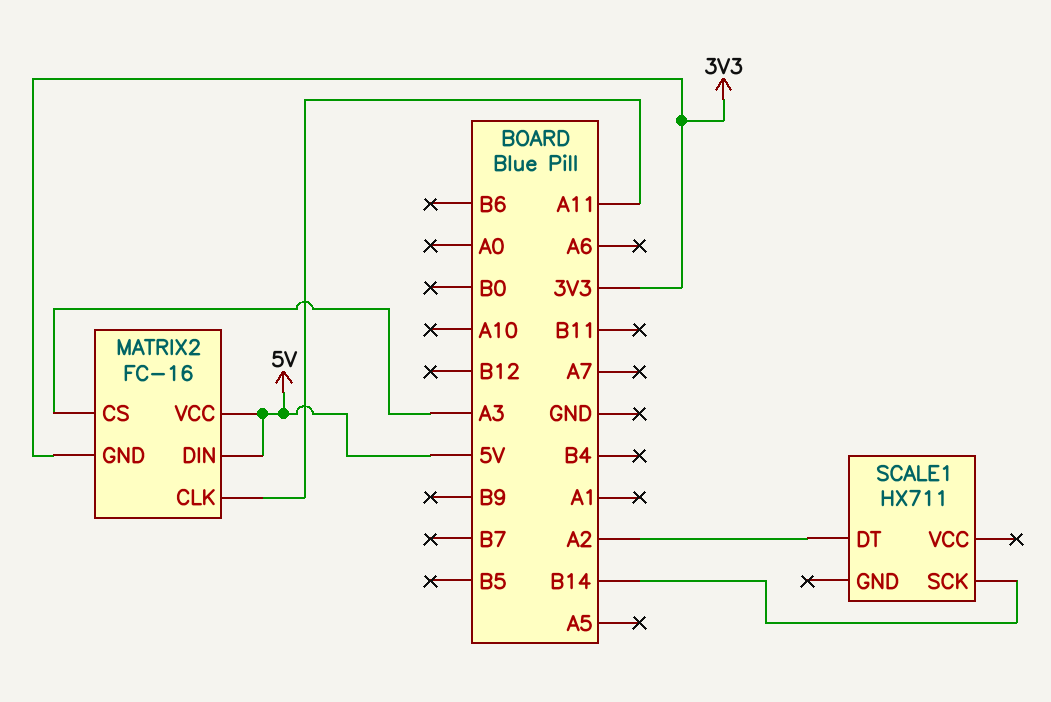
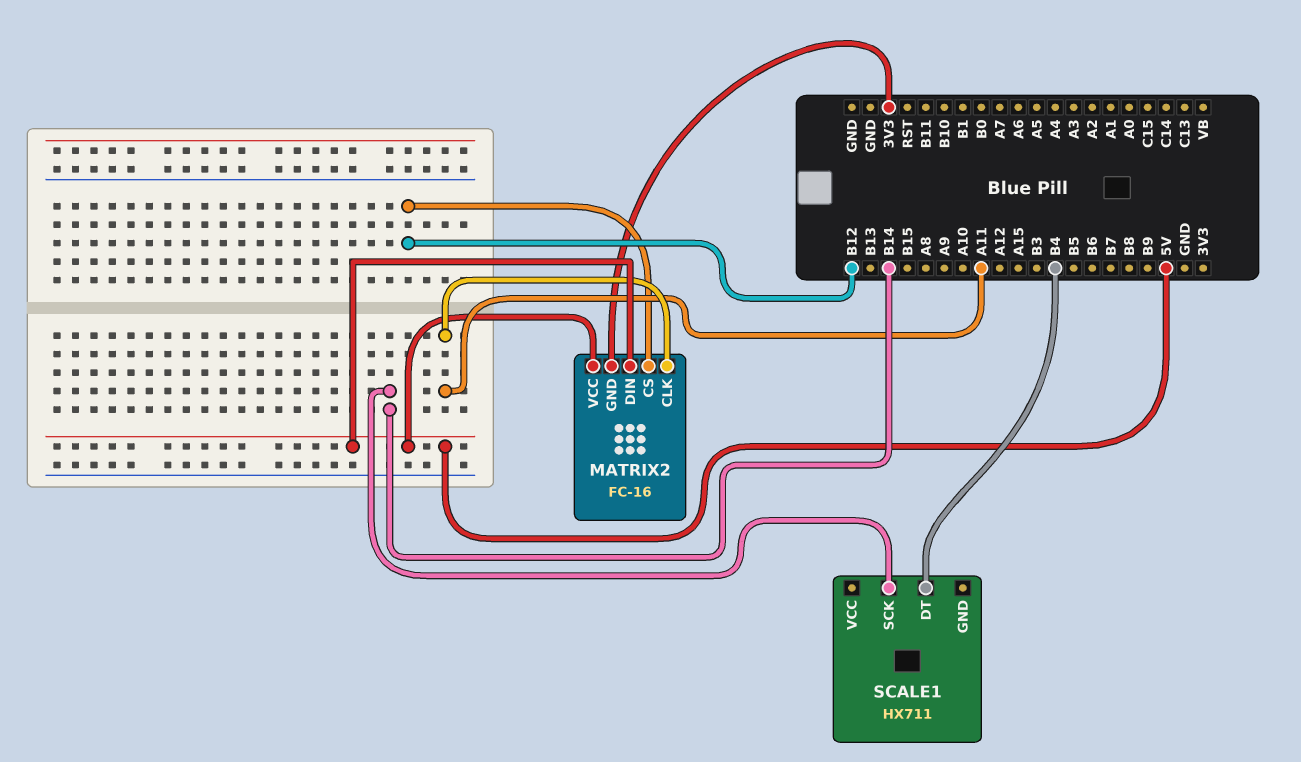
MATRIX2 pin CS: A3 -> B12
SCALE1 pin DT: A2 -> B4

